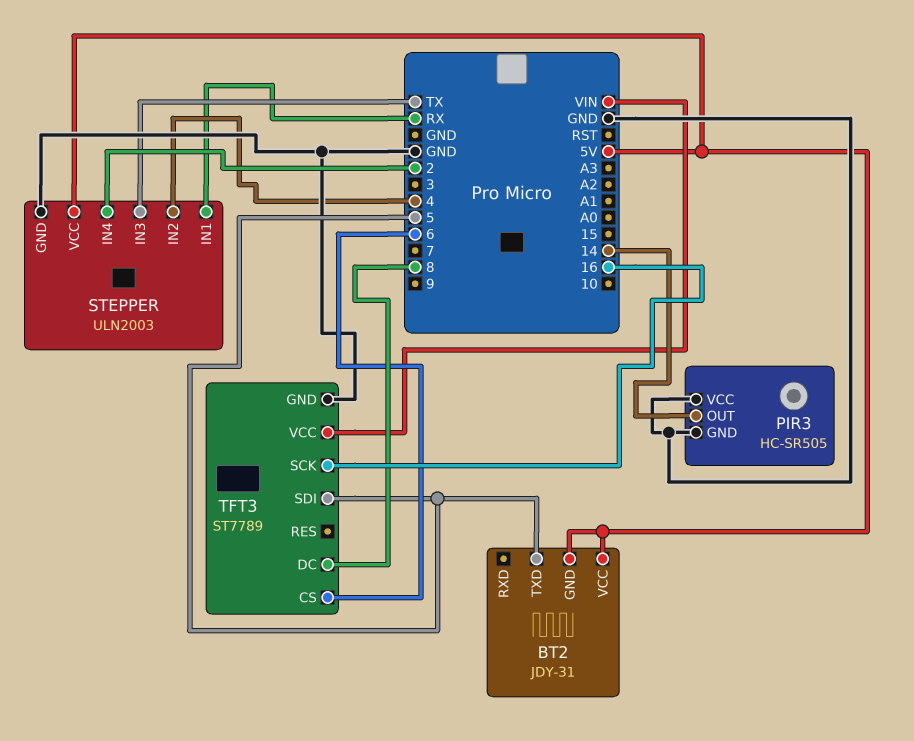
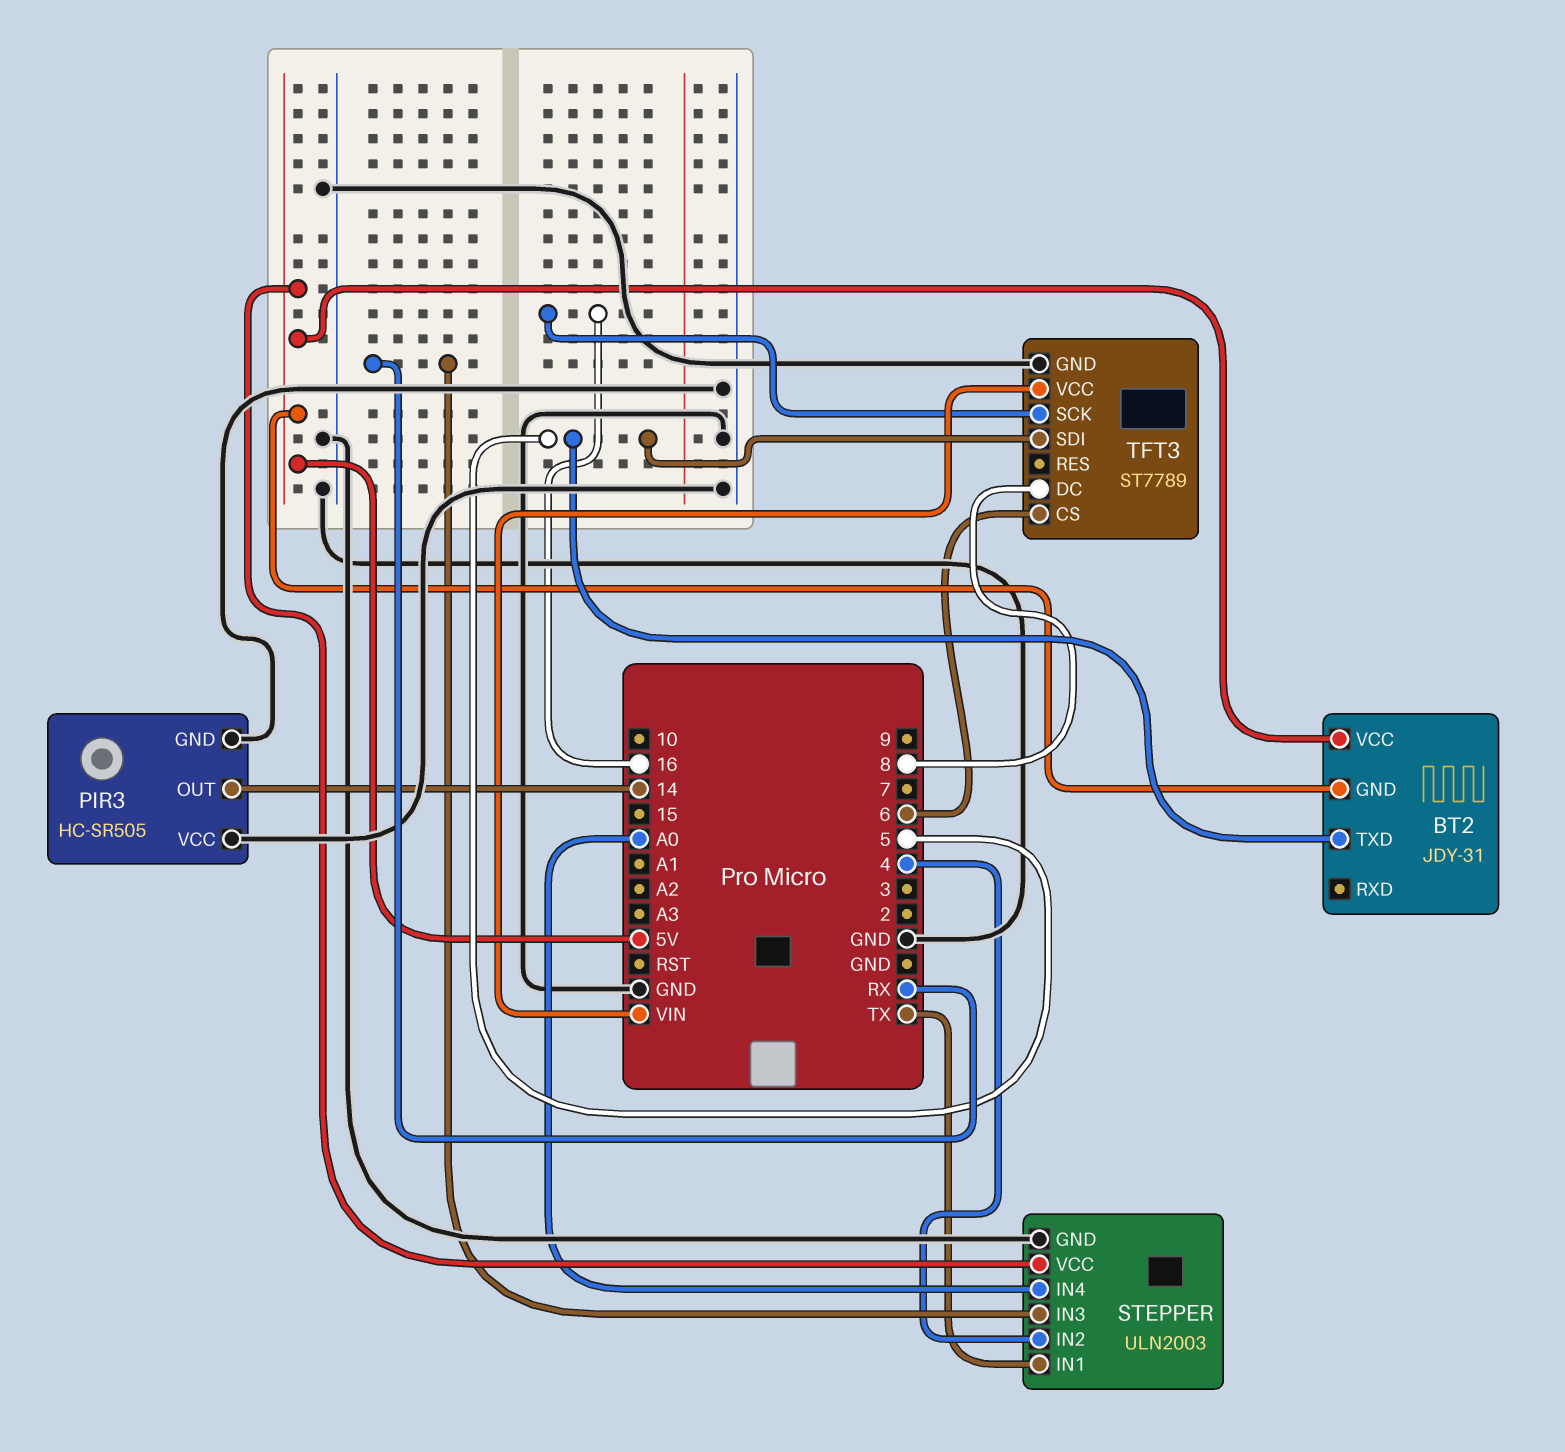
STEPPER pin IN1: RX -> TX
STEPPER pin IN3: TX -> RX
STEPPER pin IN4: 2 -> A0

